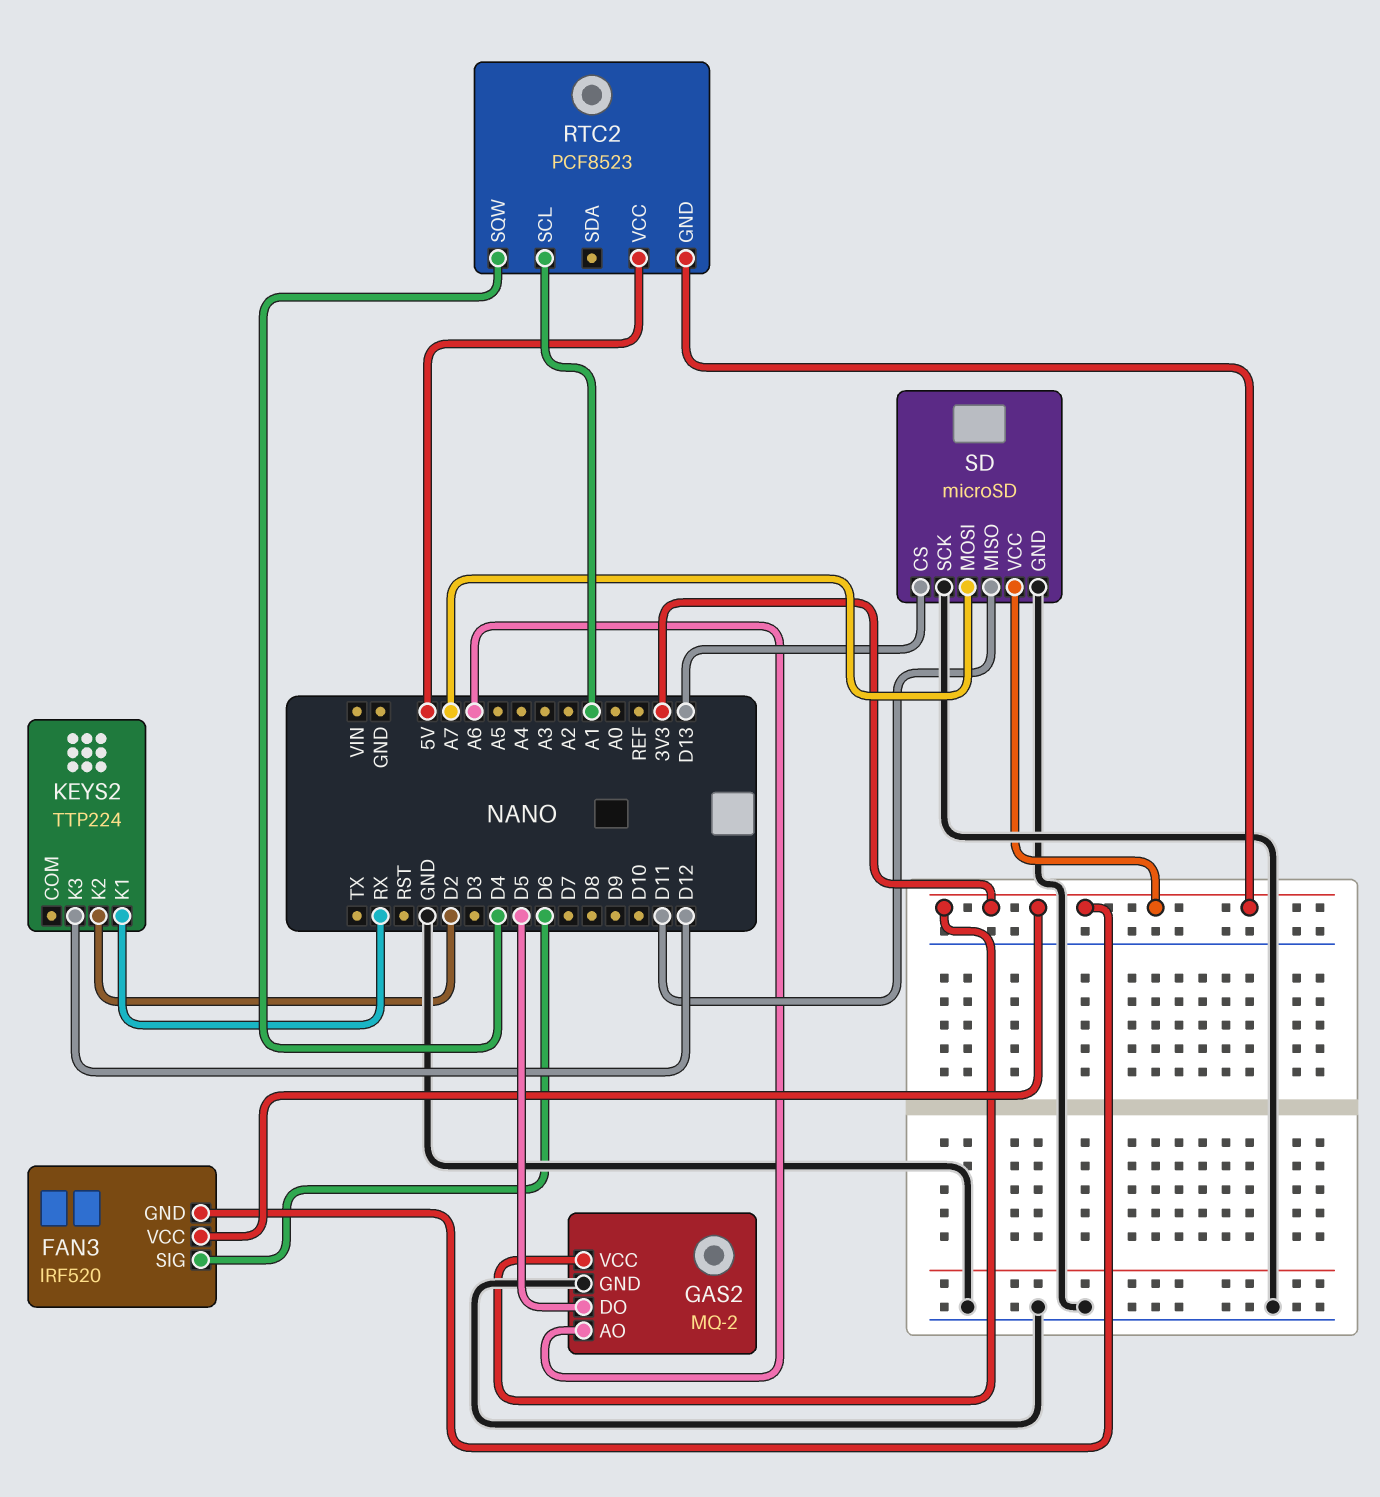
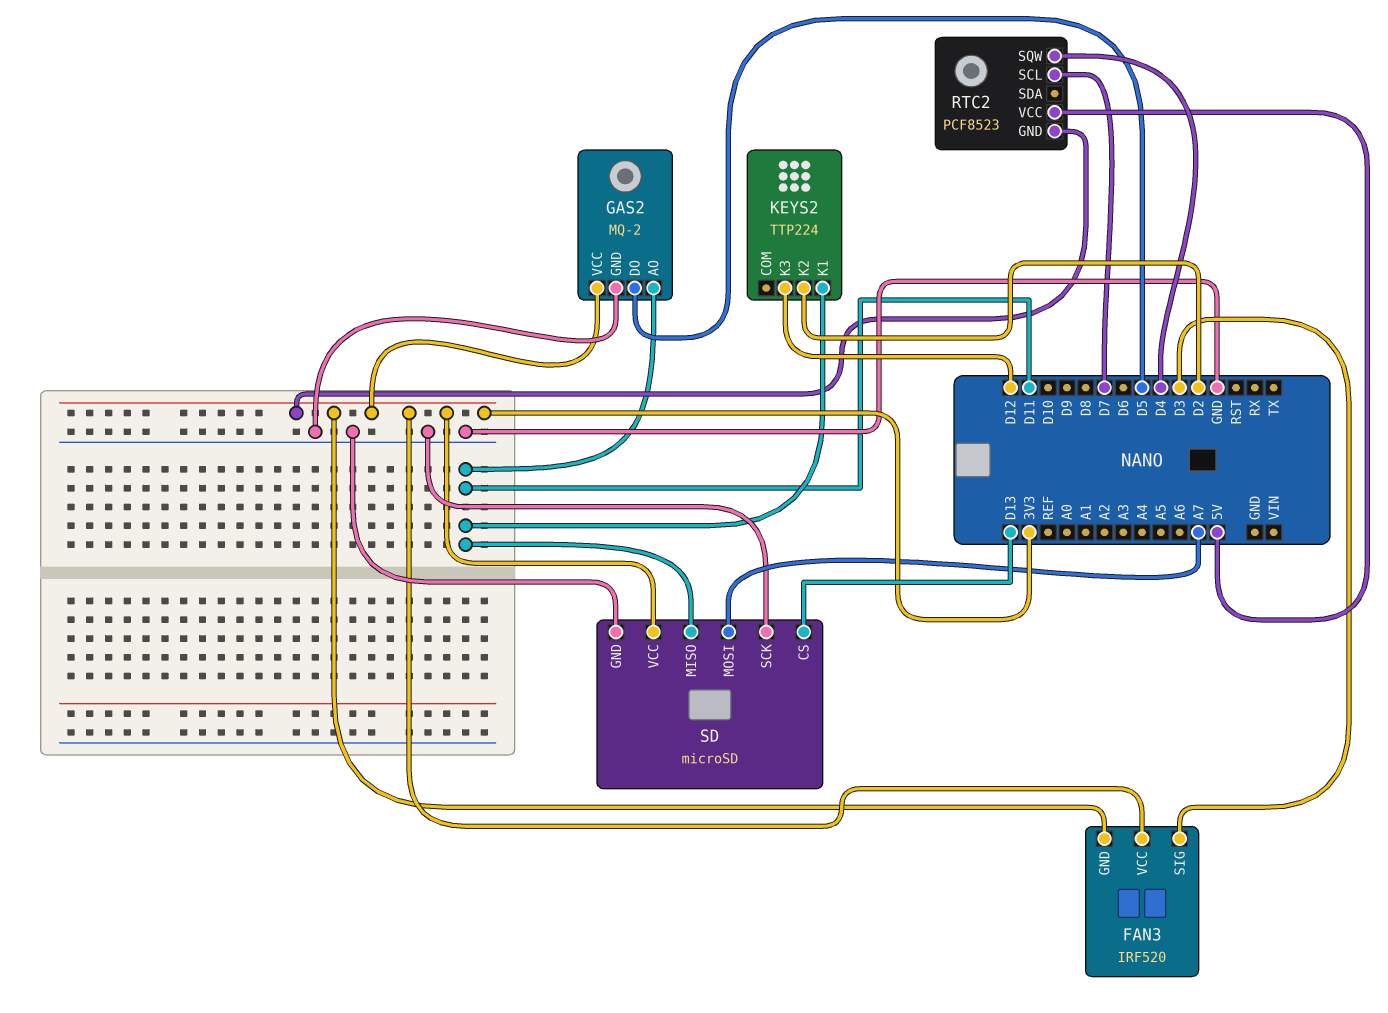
FAN3 pin SIG: D6 -> D3
GAS2 pin AO: A6 -> D11
KEYS2 pin K1: RX -> D11
RTC2 pin SCL: A1 -> D7

